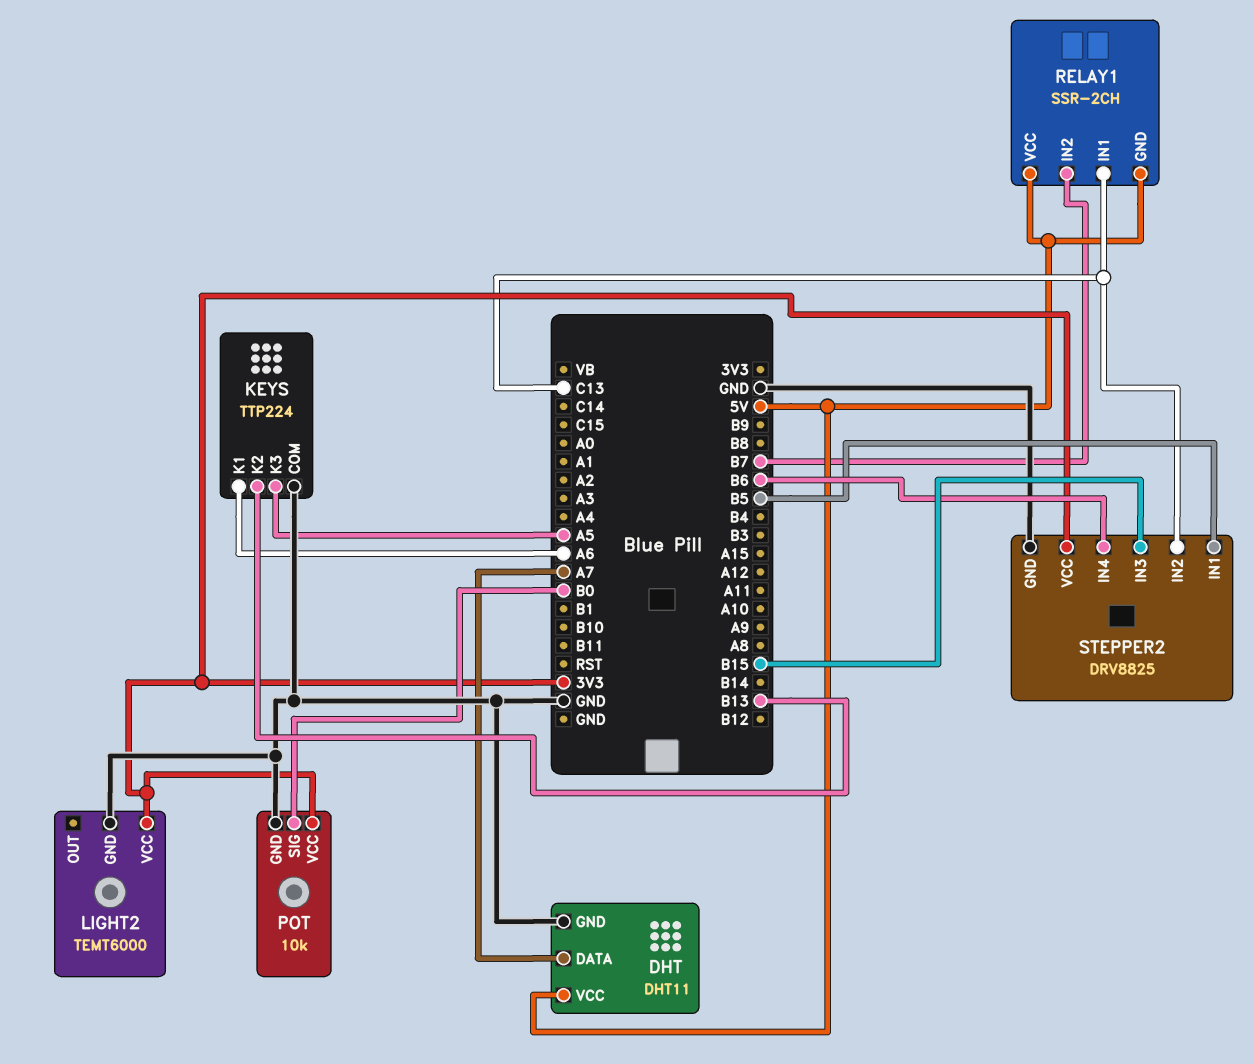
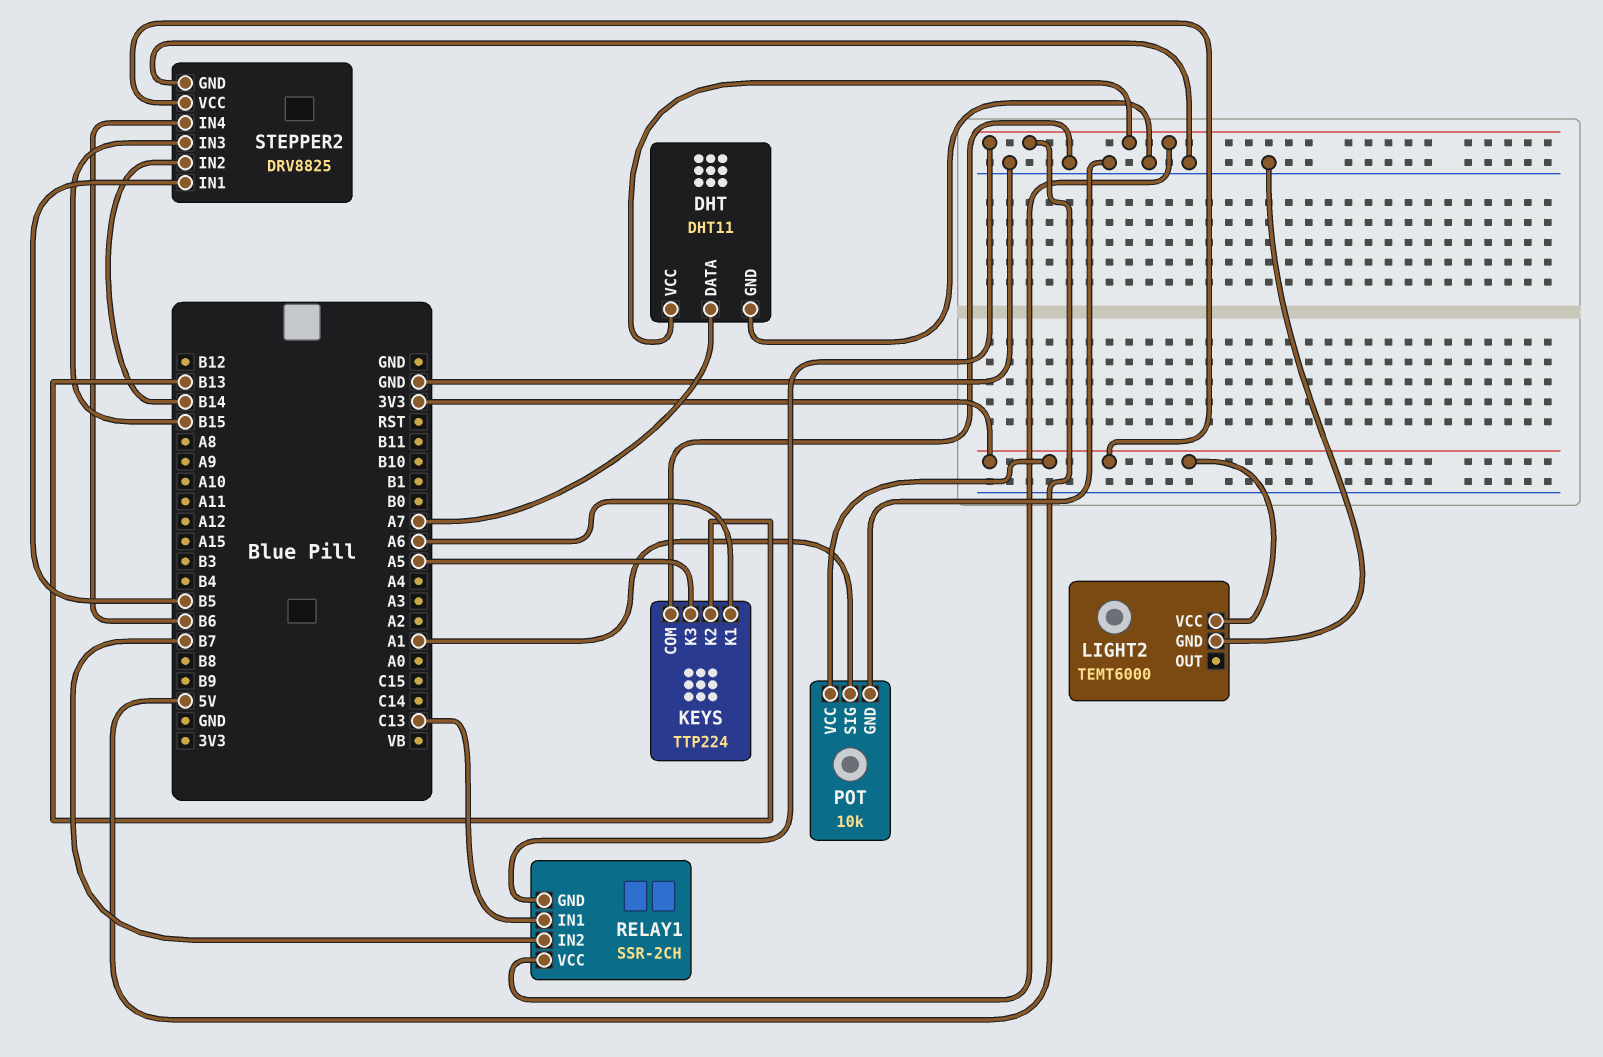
POT pin SIG: B0 -> A1
STEPPER2 pin IN2: C13 -> B14

